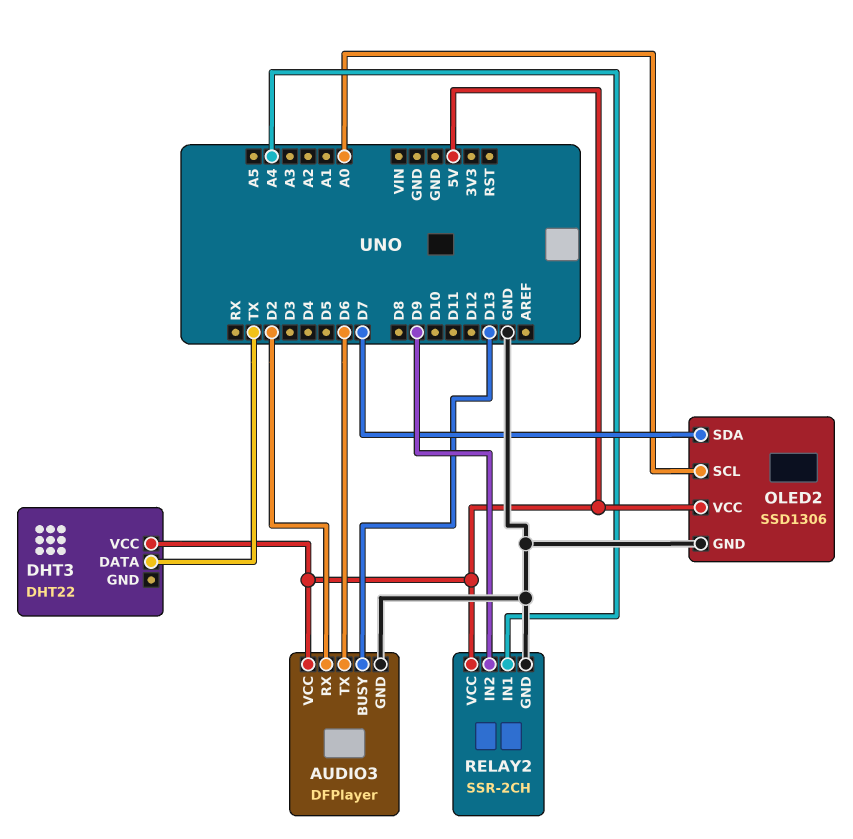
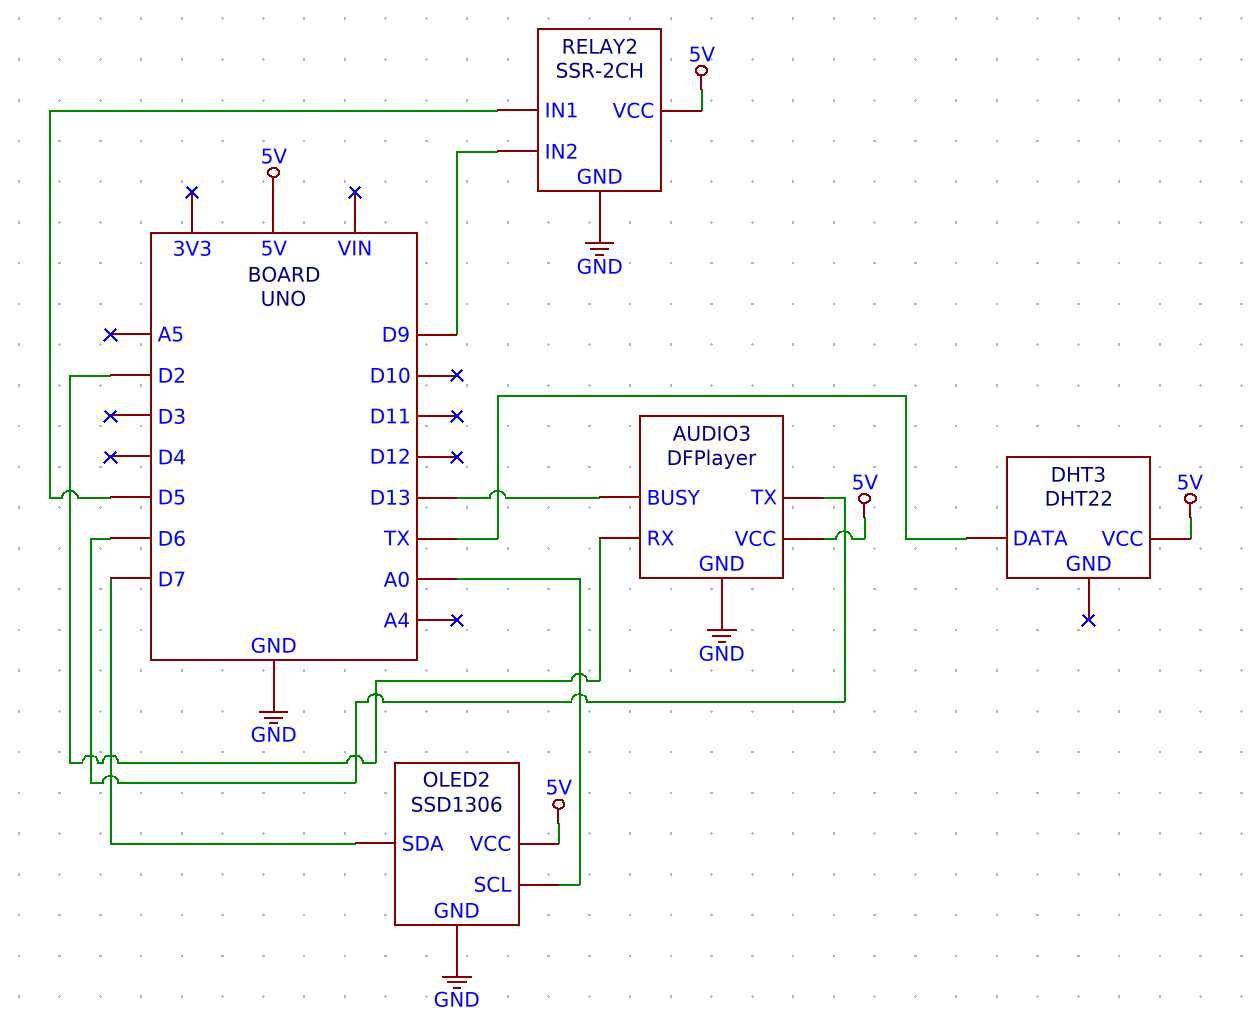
RELAY2 pin IN1: A4 -> D5

